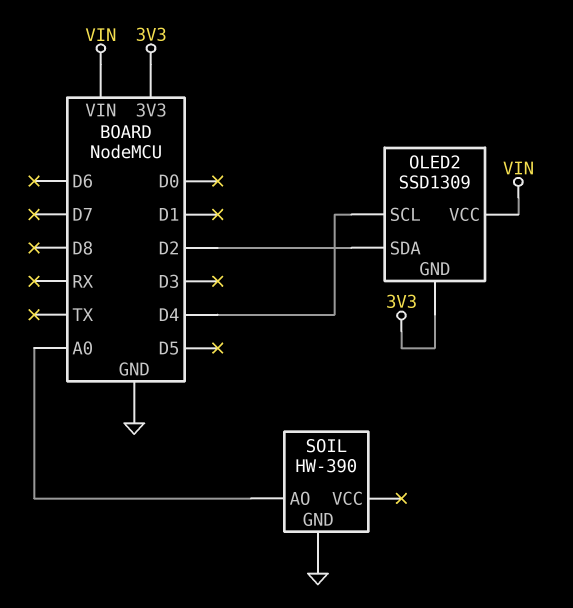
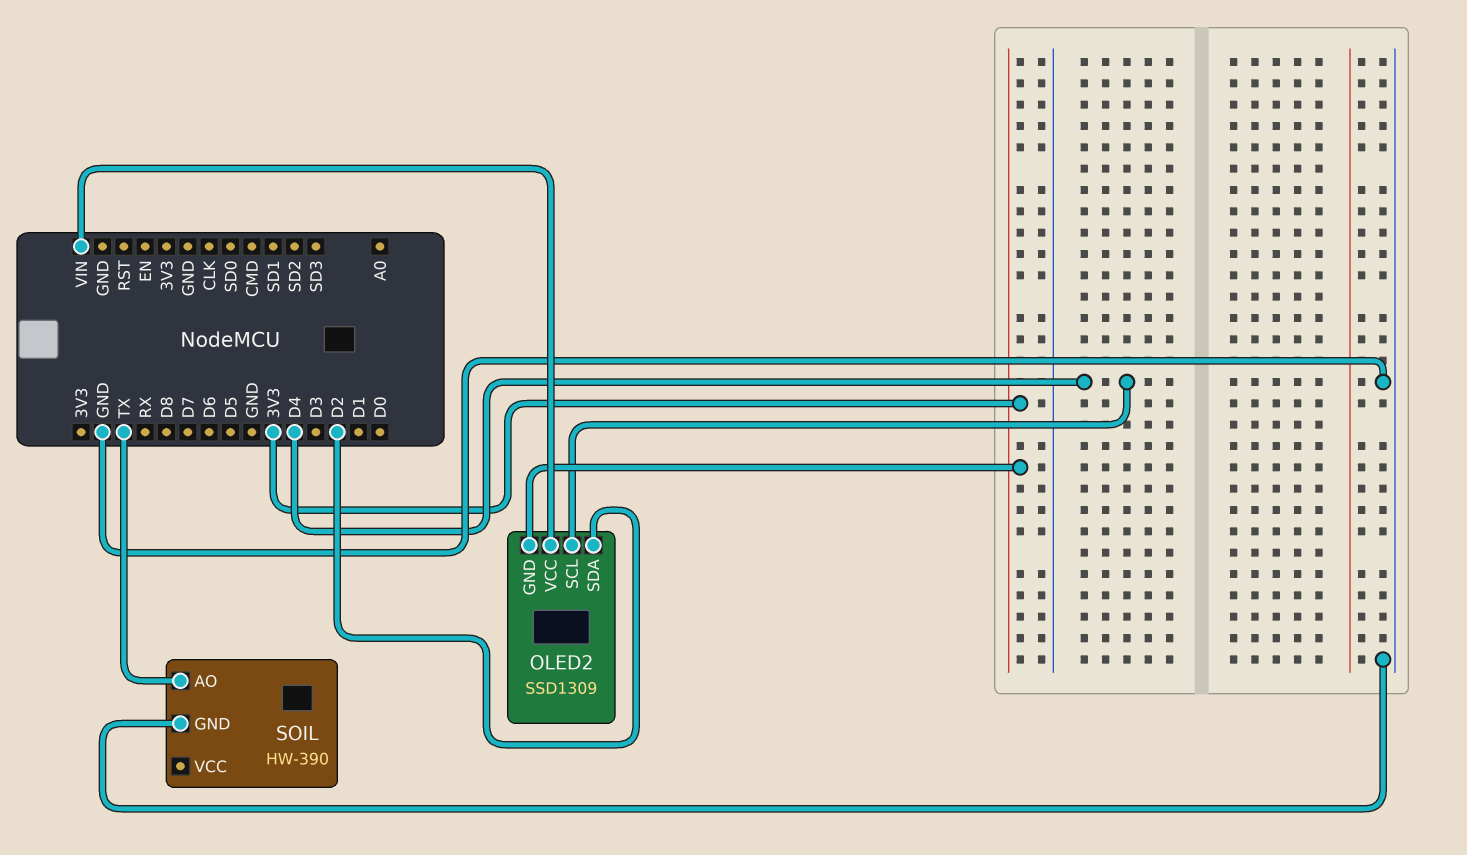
SOIL pin AO: A0 -> TX

